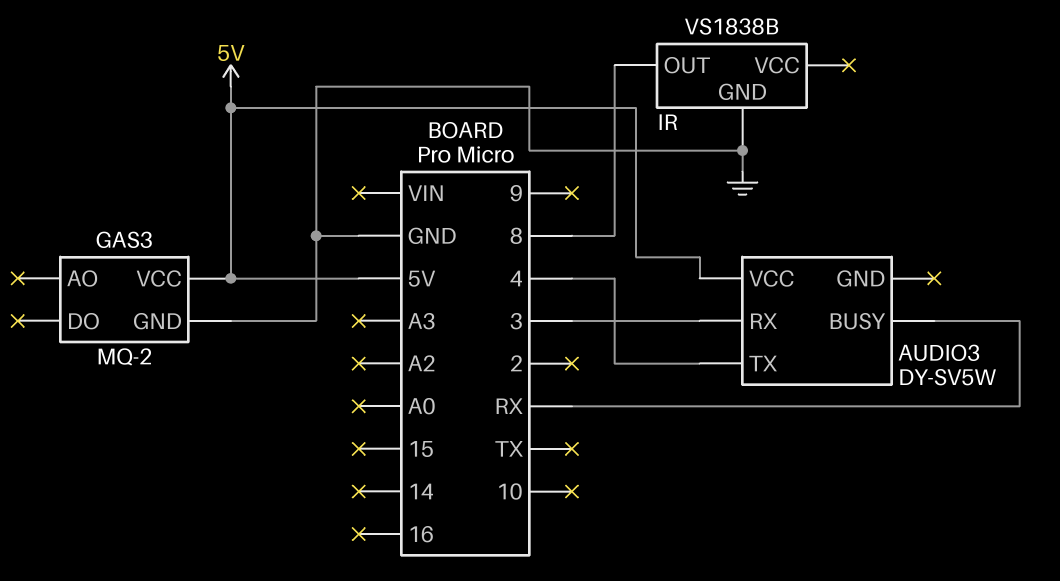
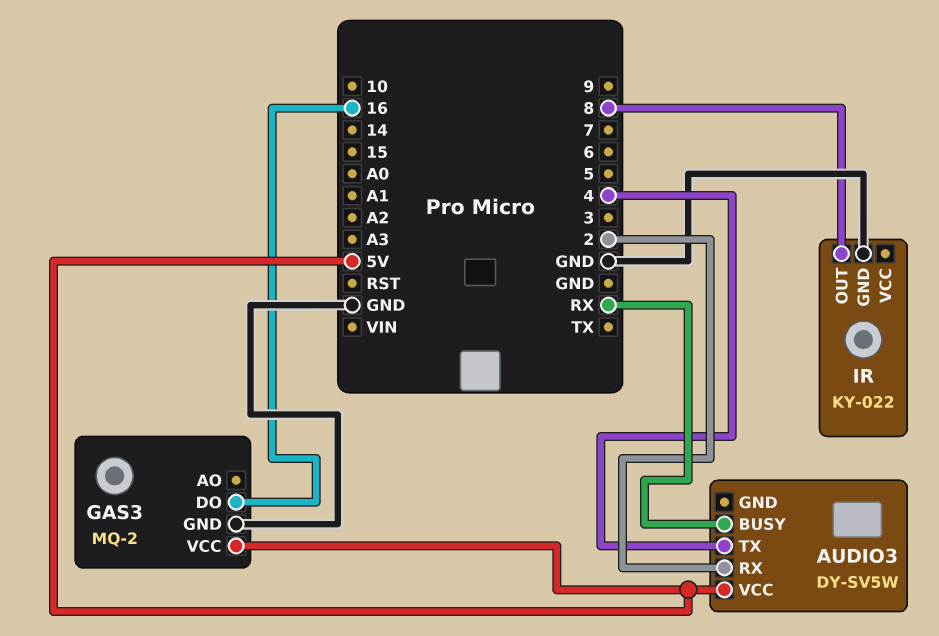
AUDIO3 pin RX: 3 -> 2
GAS3 pin DO: none -> 16
IR: VS1838B -> KY-022

